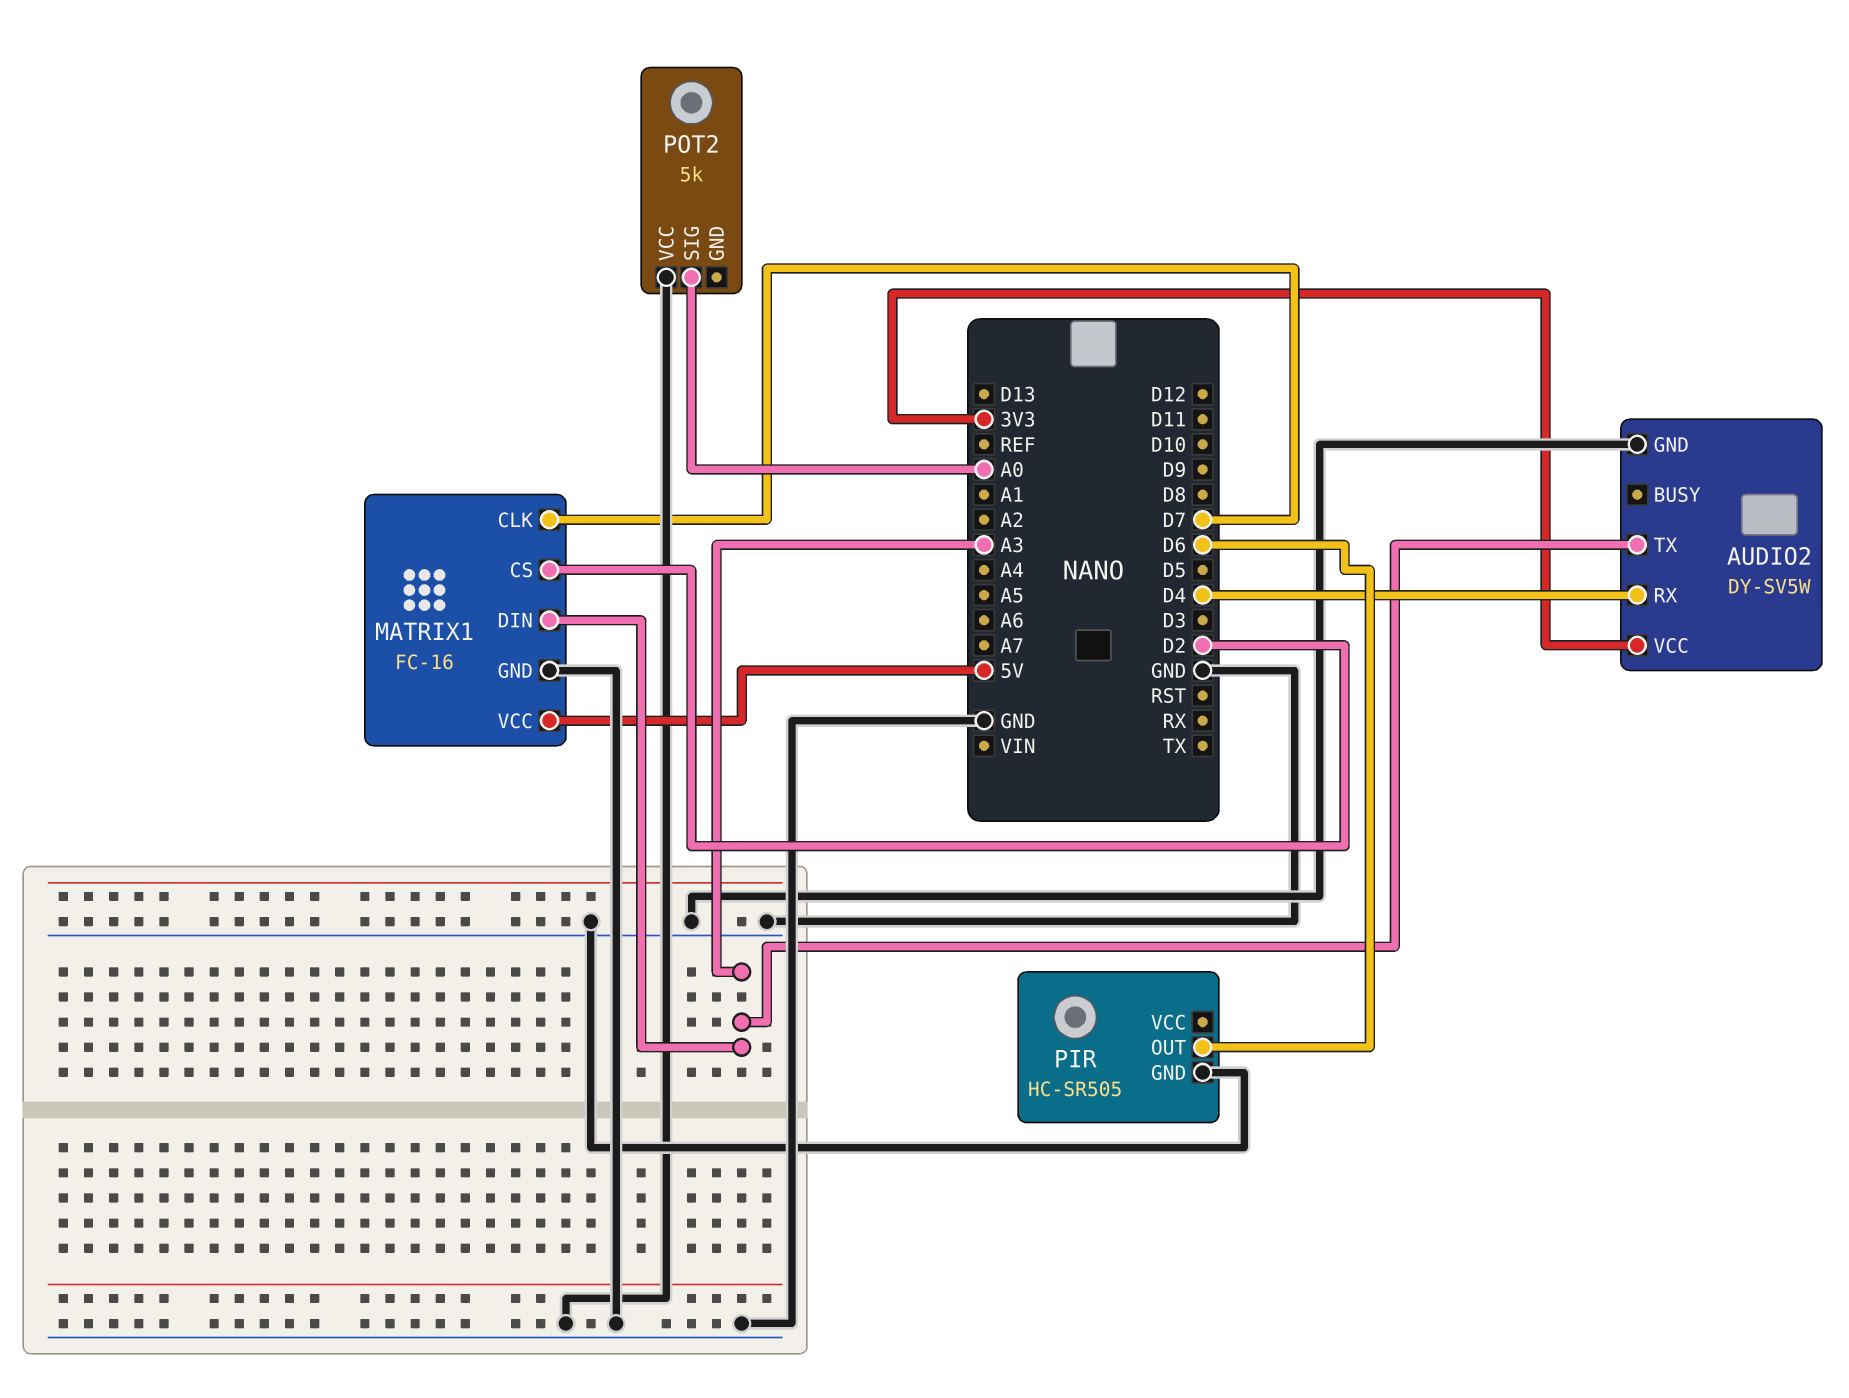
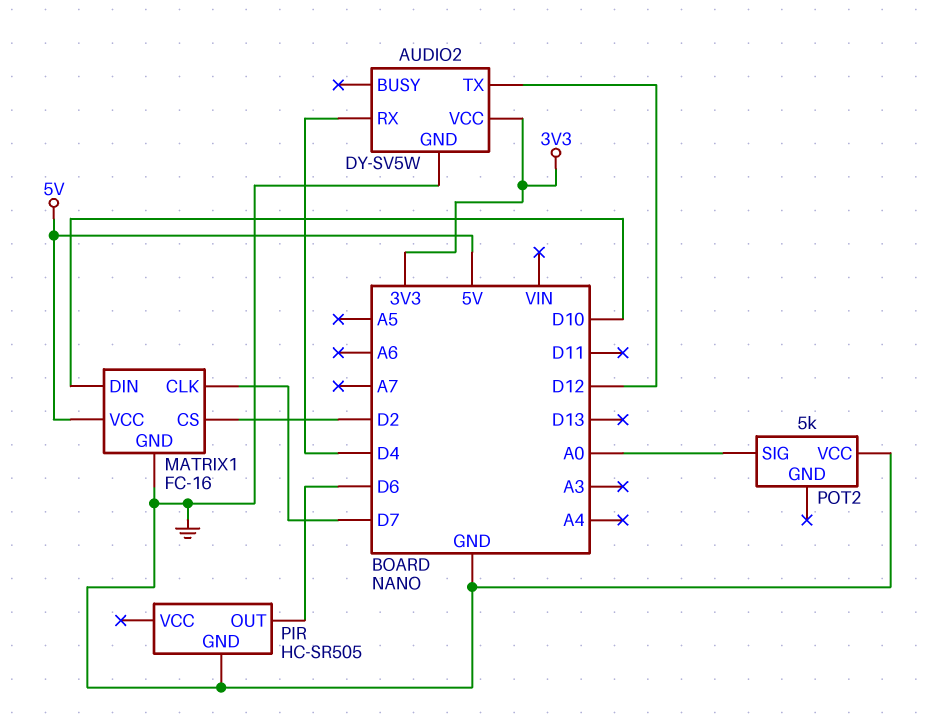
AUDIO2 pin TX: A3 -> D12
MATRIX1 pin DIN: A3 -> D10

